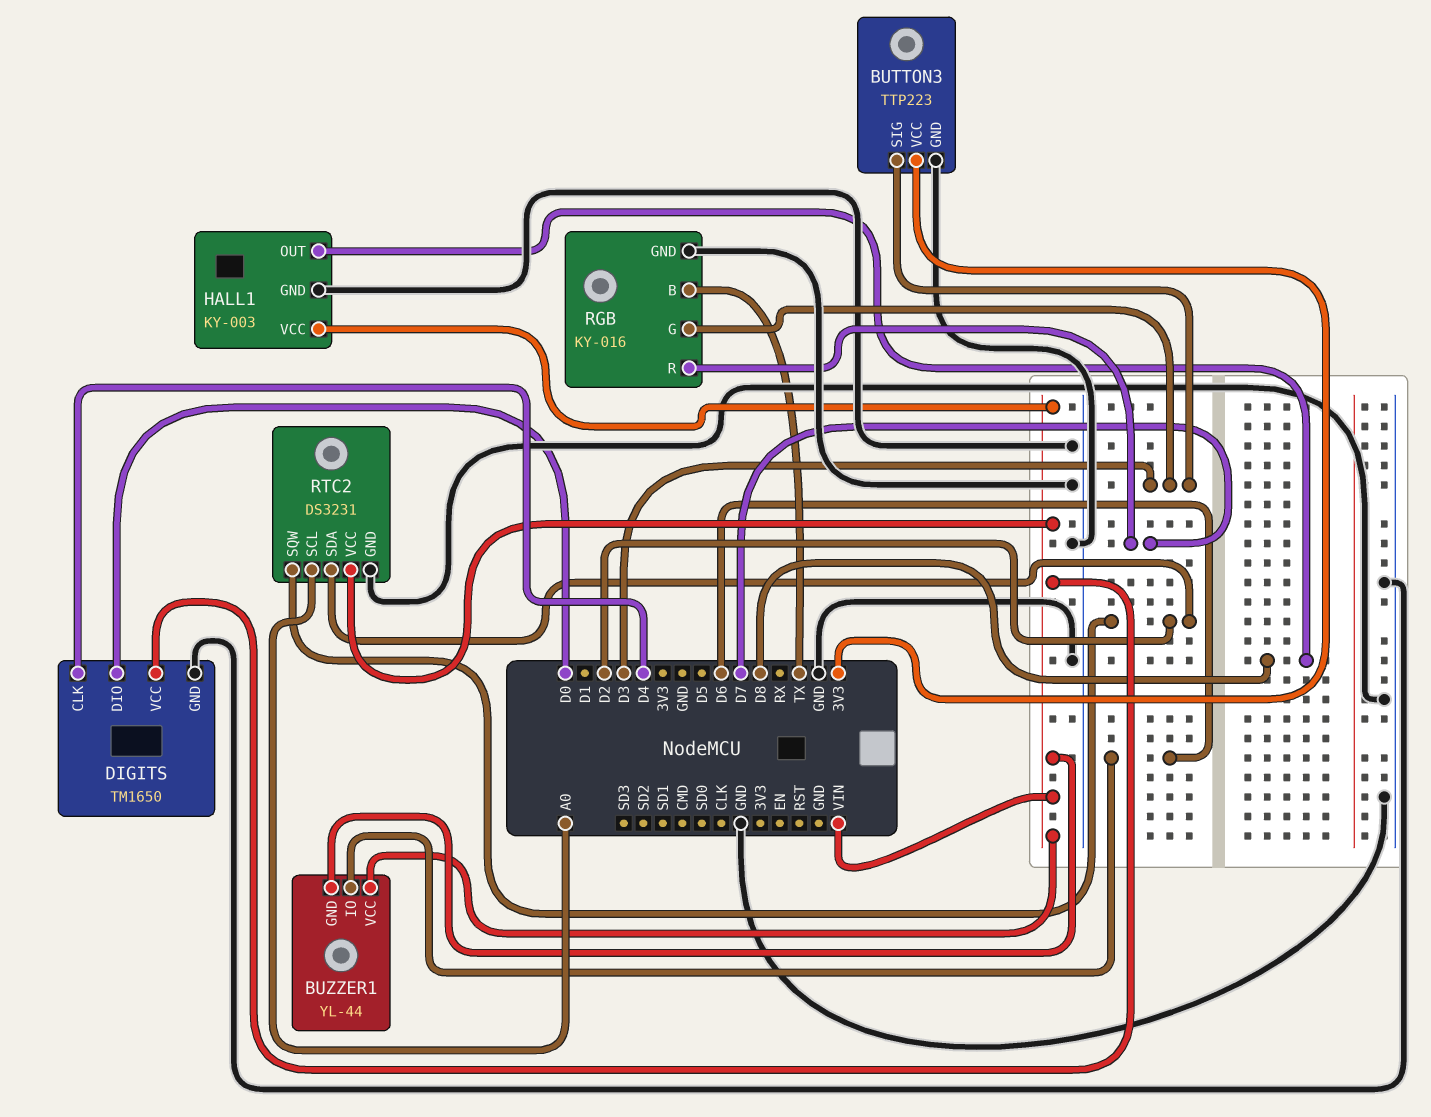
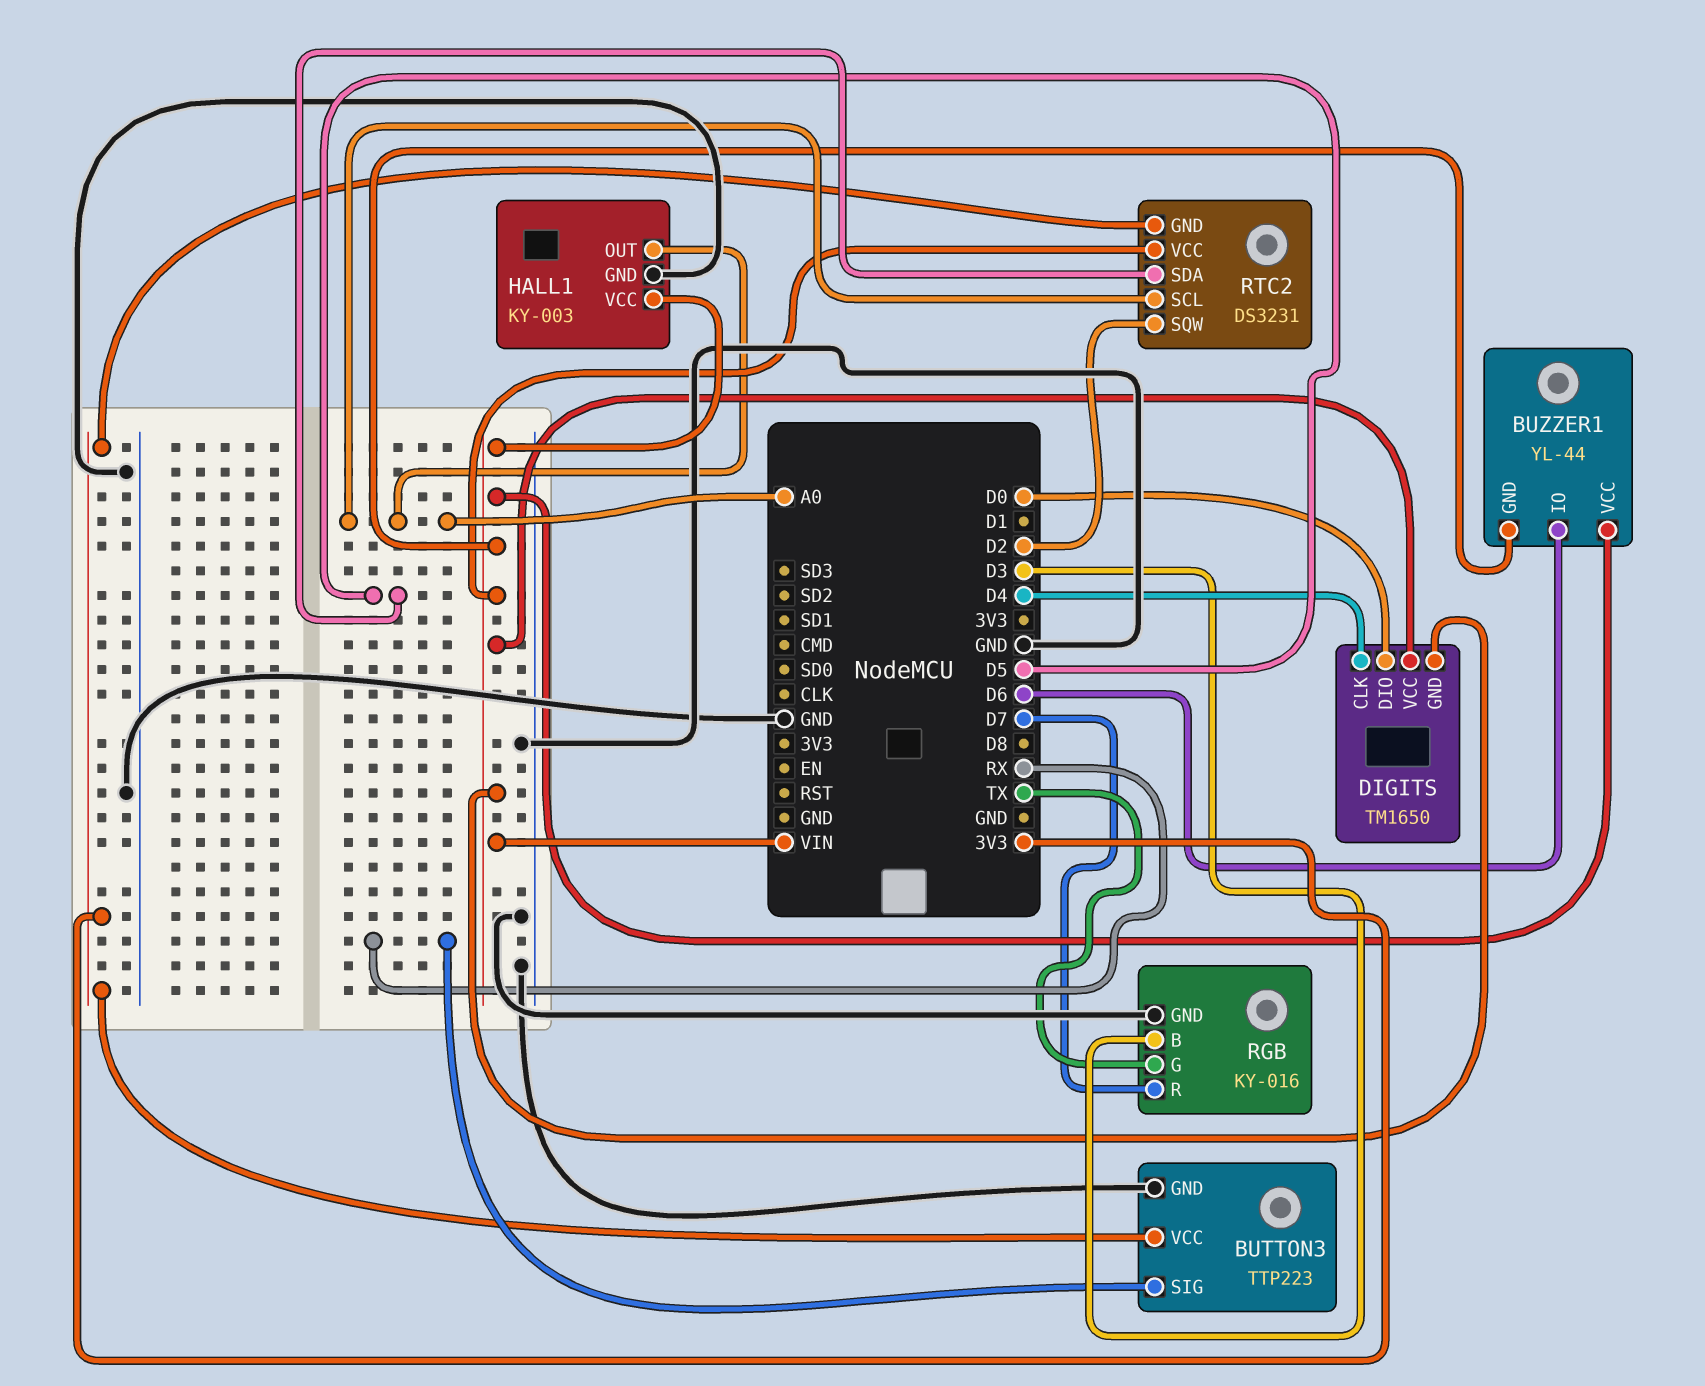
BUTTON3 pin SIG: D3 -> RX
DIGITS pin GND: GND -> VIN
HALL1 pin OUT: D8 -> A0
RGB pin B: TX -> D3
RGB pin G: D3 -> TX
RTC2 pin GND: GND -> 3V3
RTC2 pin SDA: D2 -> D5

